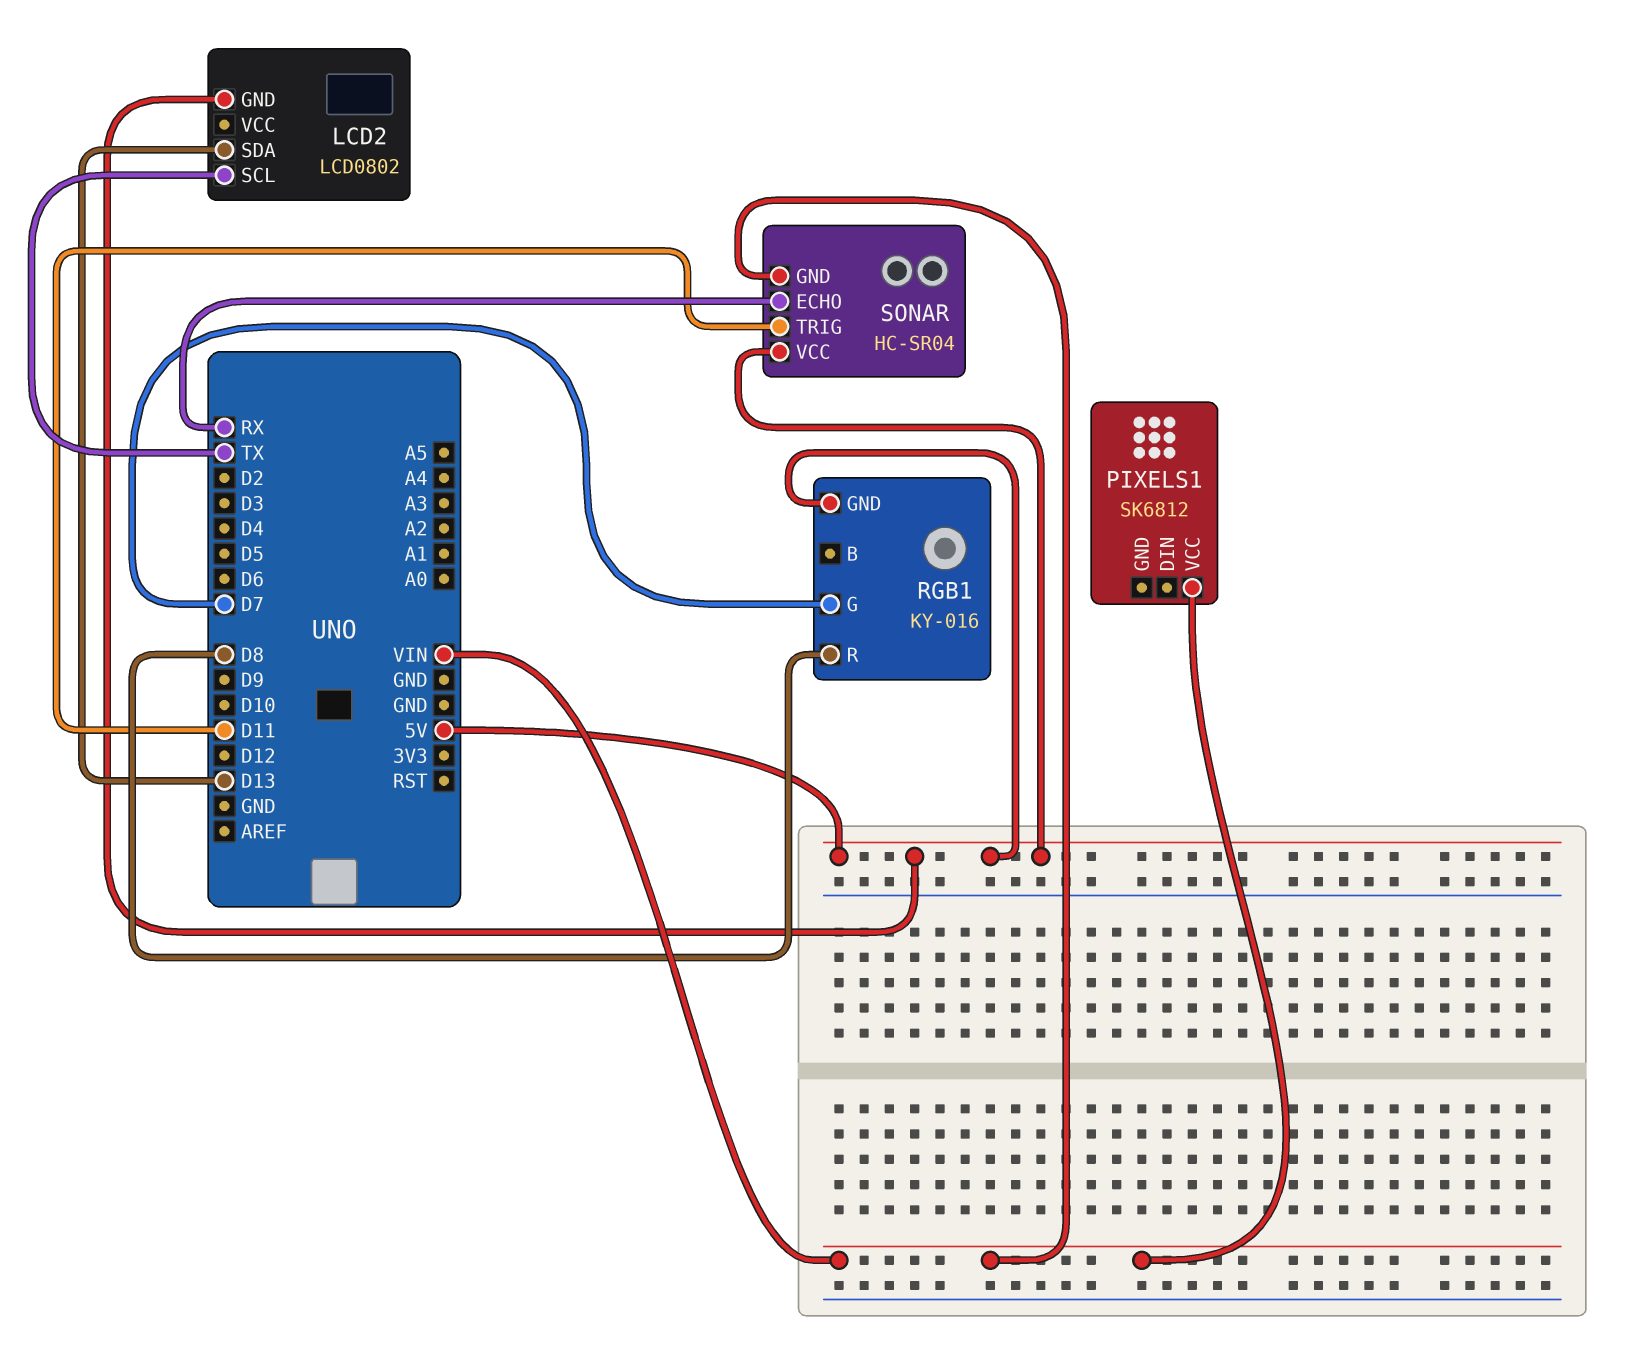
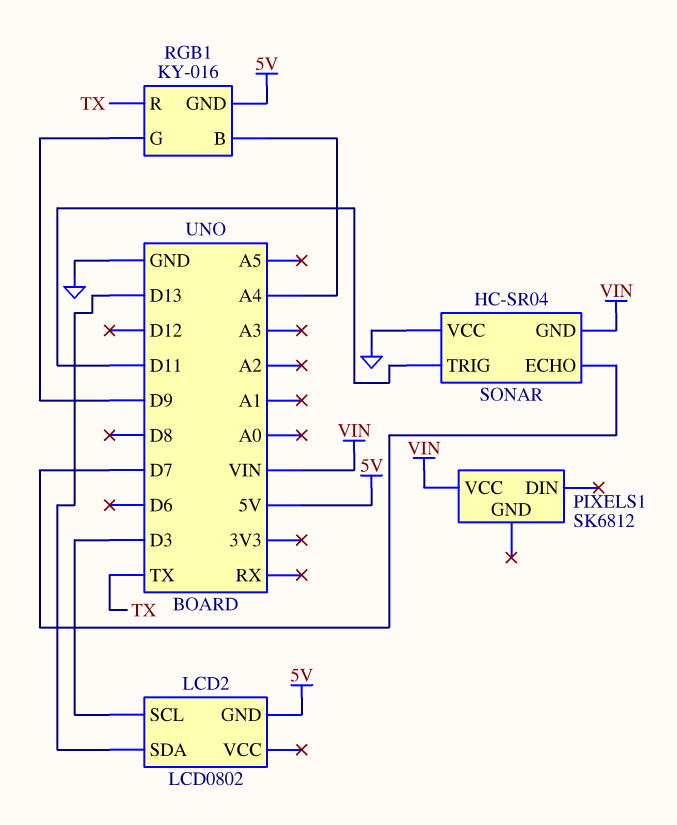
LCD2 pin SCL: TX -> D3
RGB1 pin B: none -> A4
RGB1 pin G: D7 -> D9
RGB1 pin R: D8 -> TX
SONAR pin ECHO: RX -> D7
SONAR pin VCC: 5V -> GND

